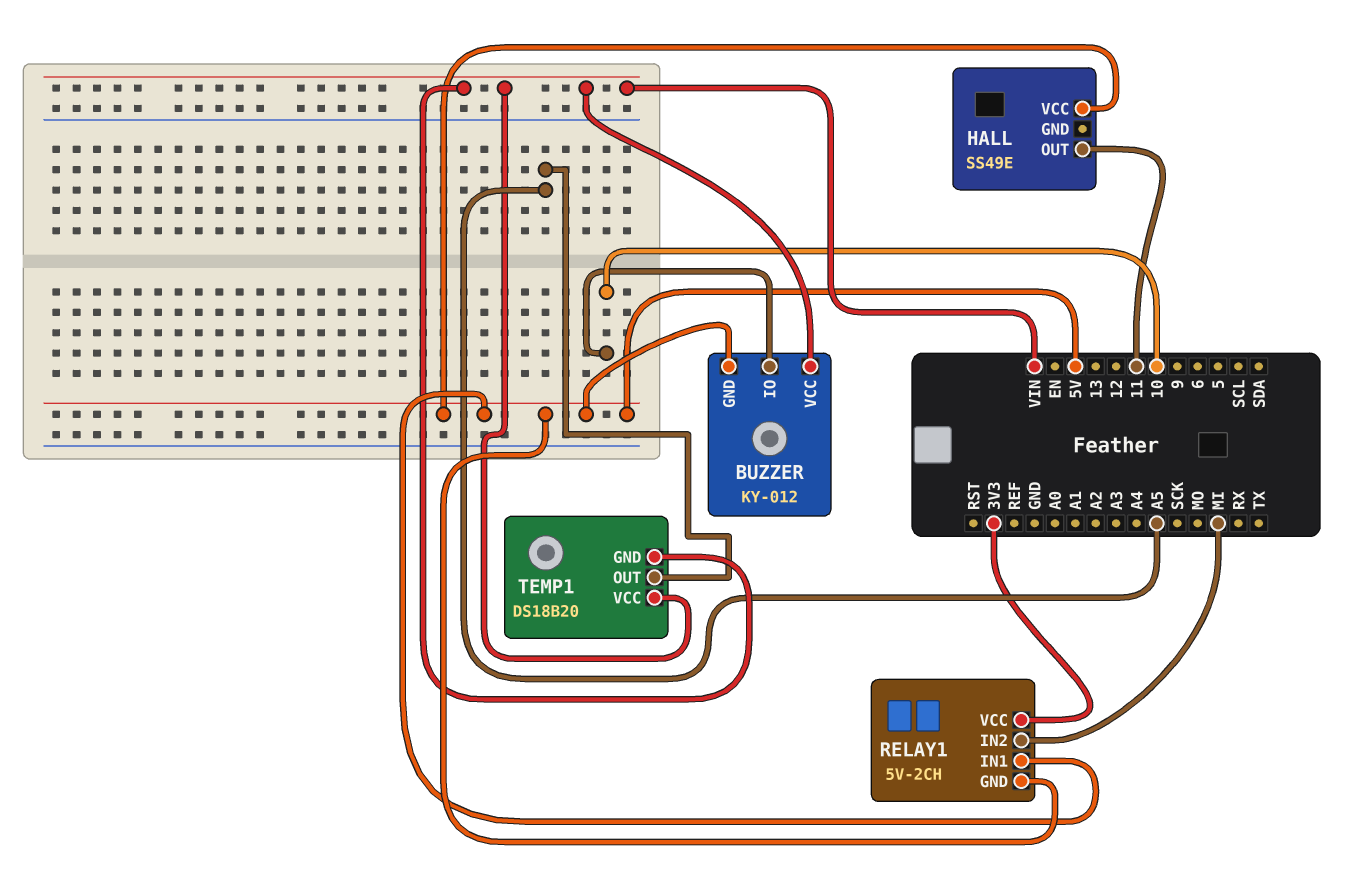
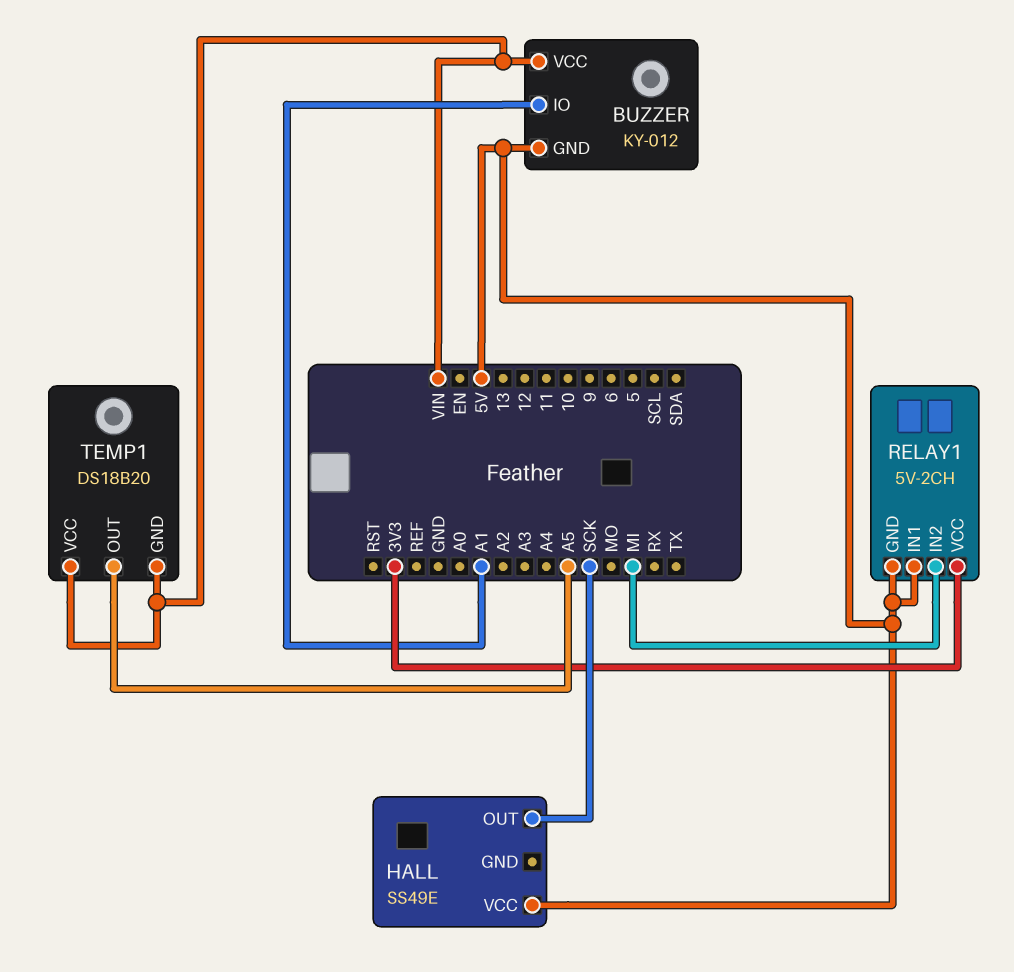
BUZZER pin IO: 10 -> A1
HALL pin OUT: 11 -> SCK

